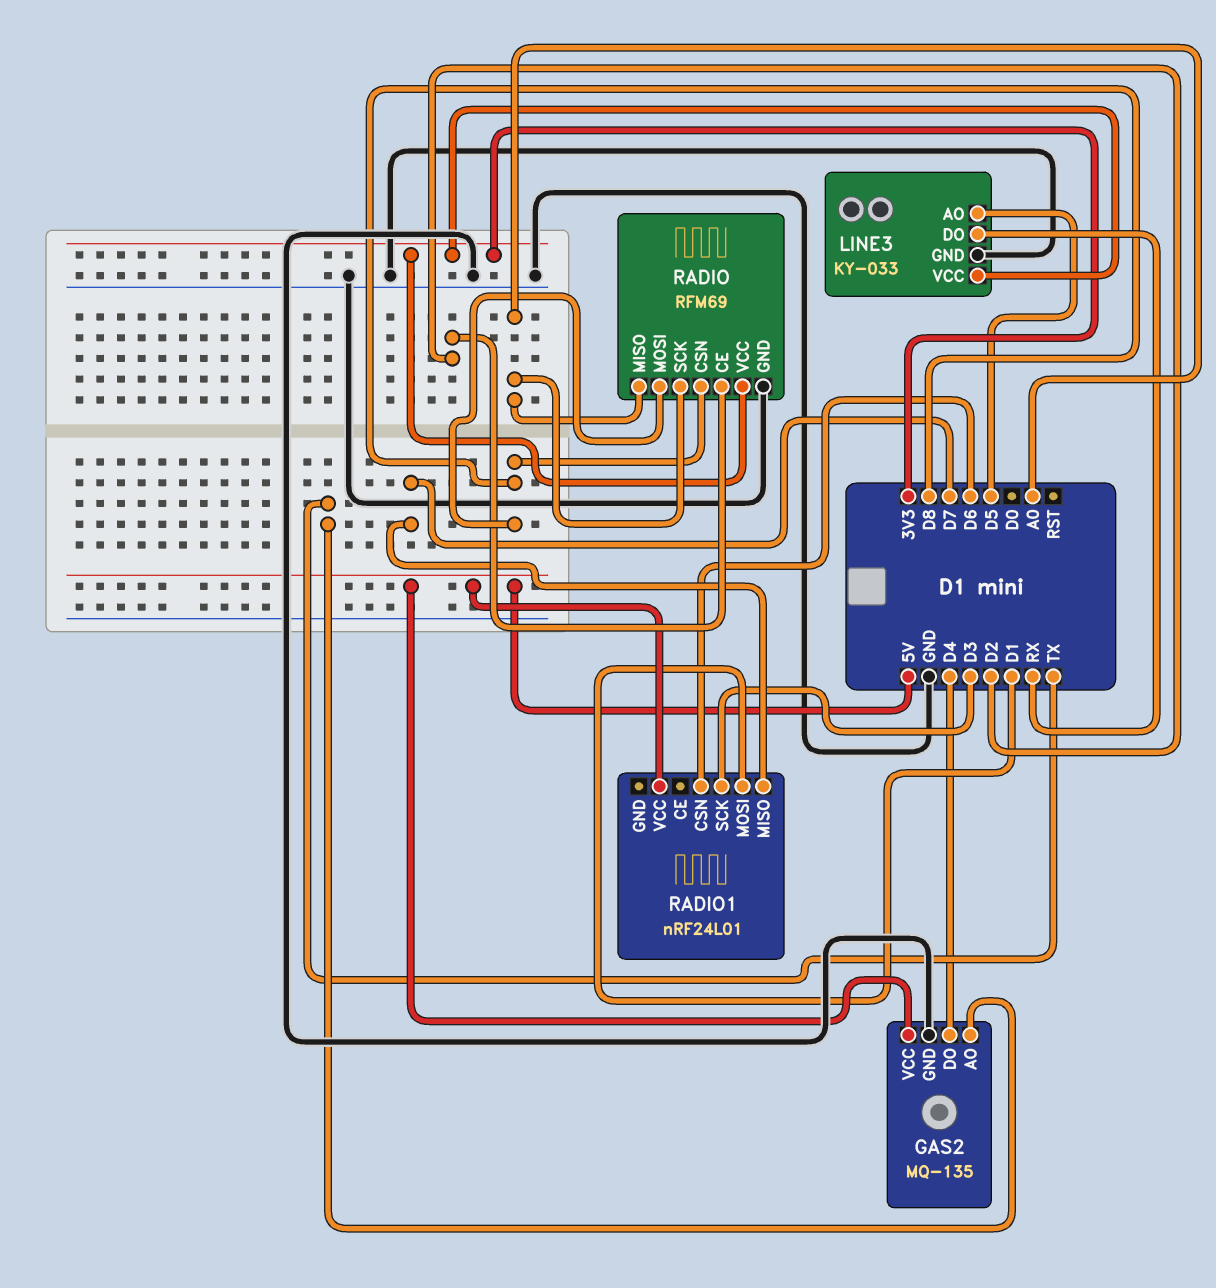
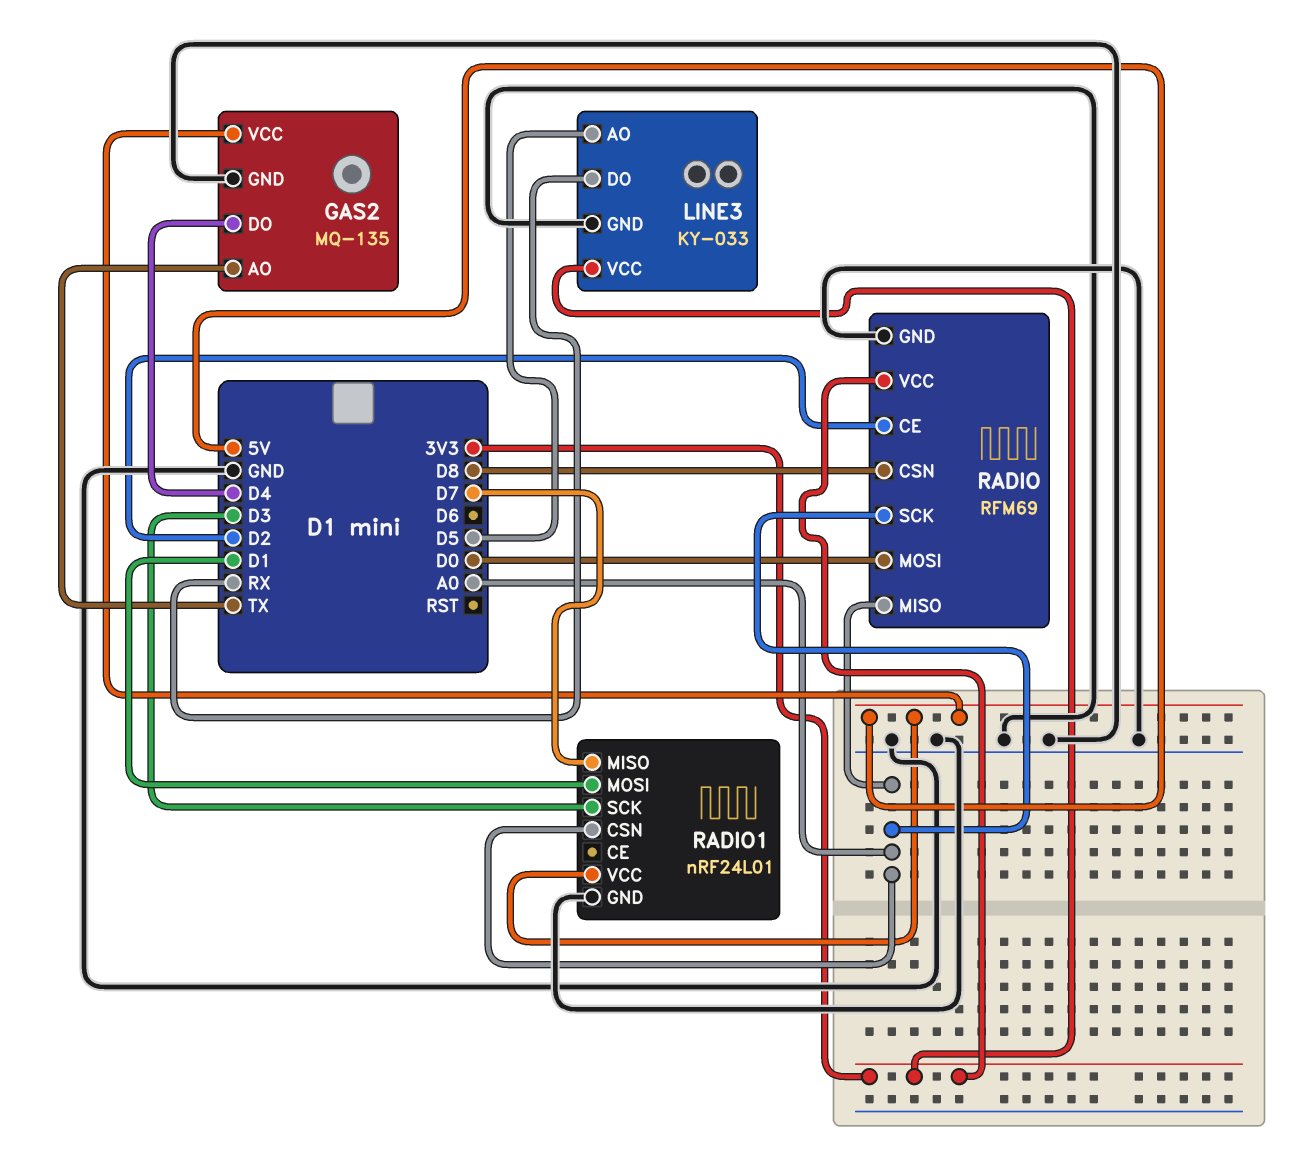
RADIO pin MOSI: D8 -> D0
RADIO1 pin CSN: D6 -> A0
RADIO1 pin GND: none -> GND

